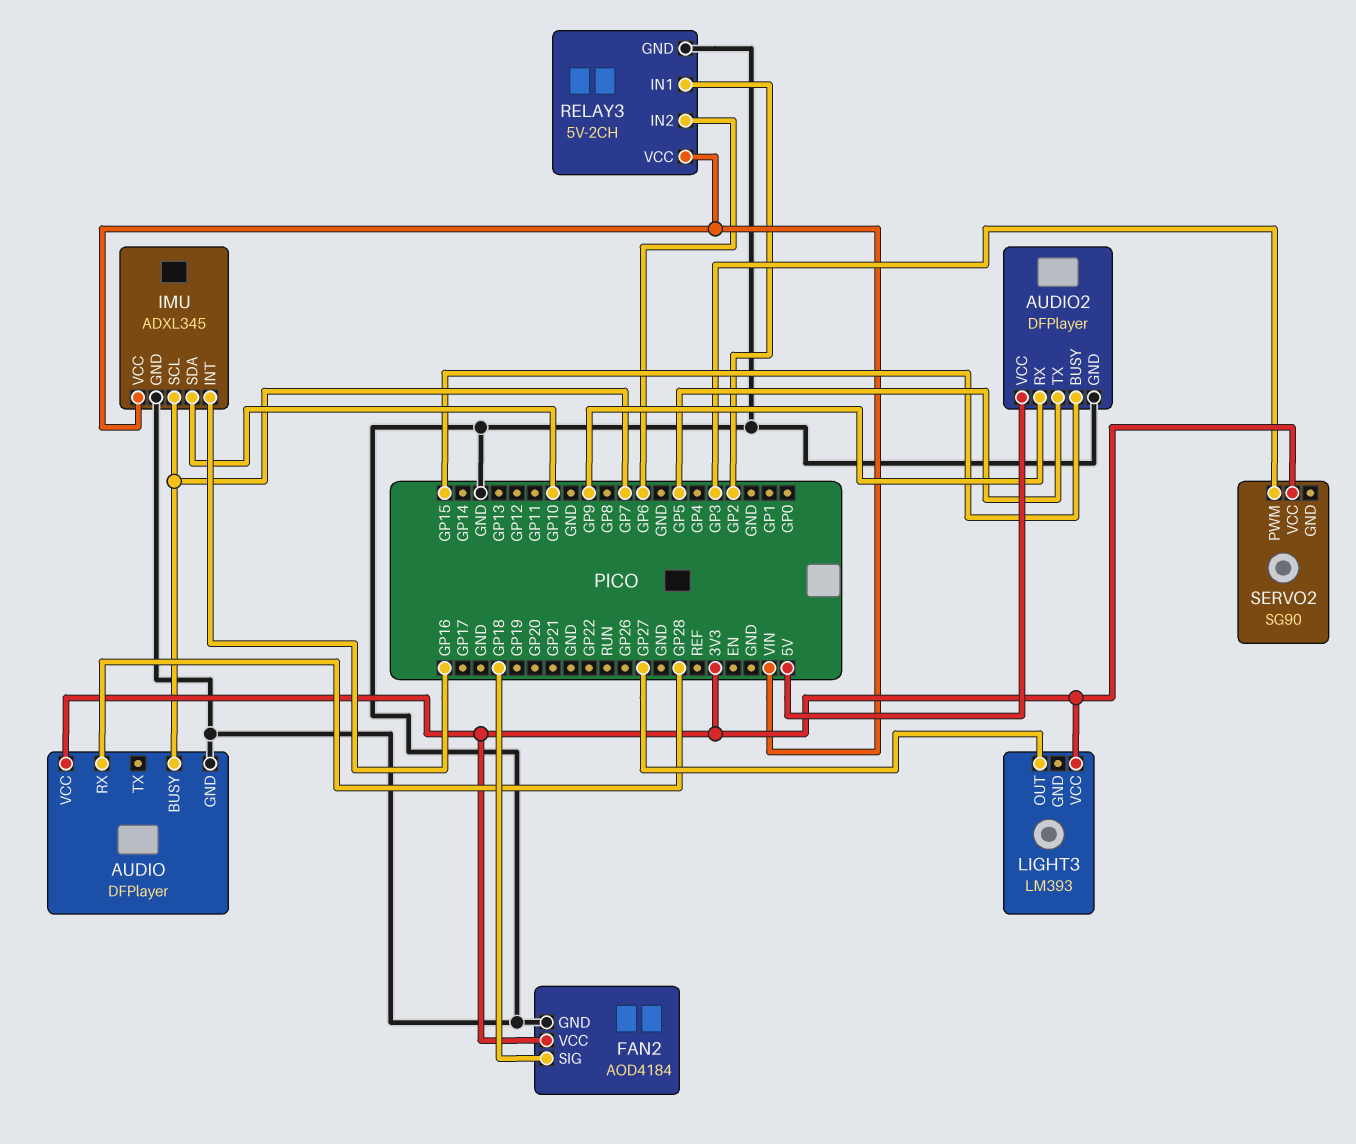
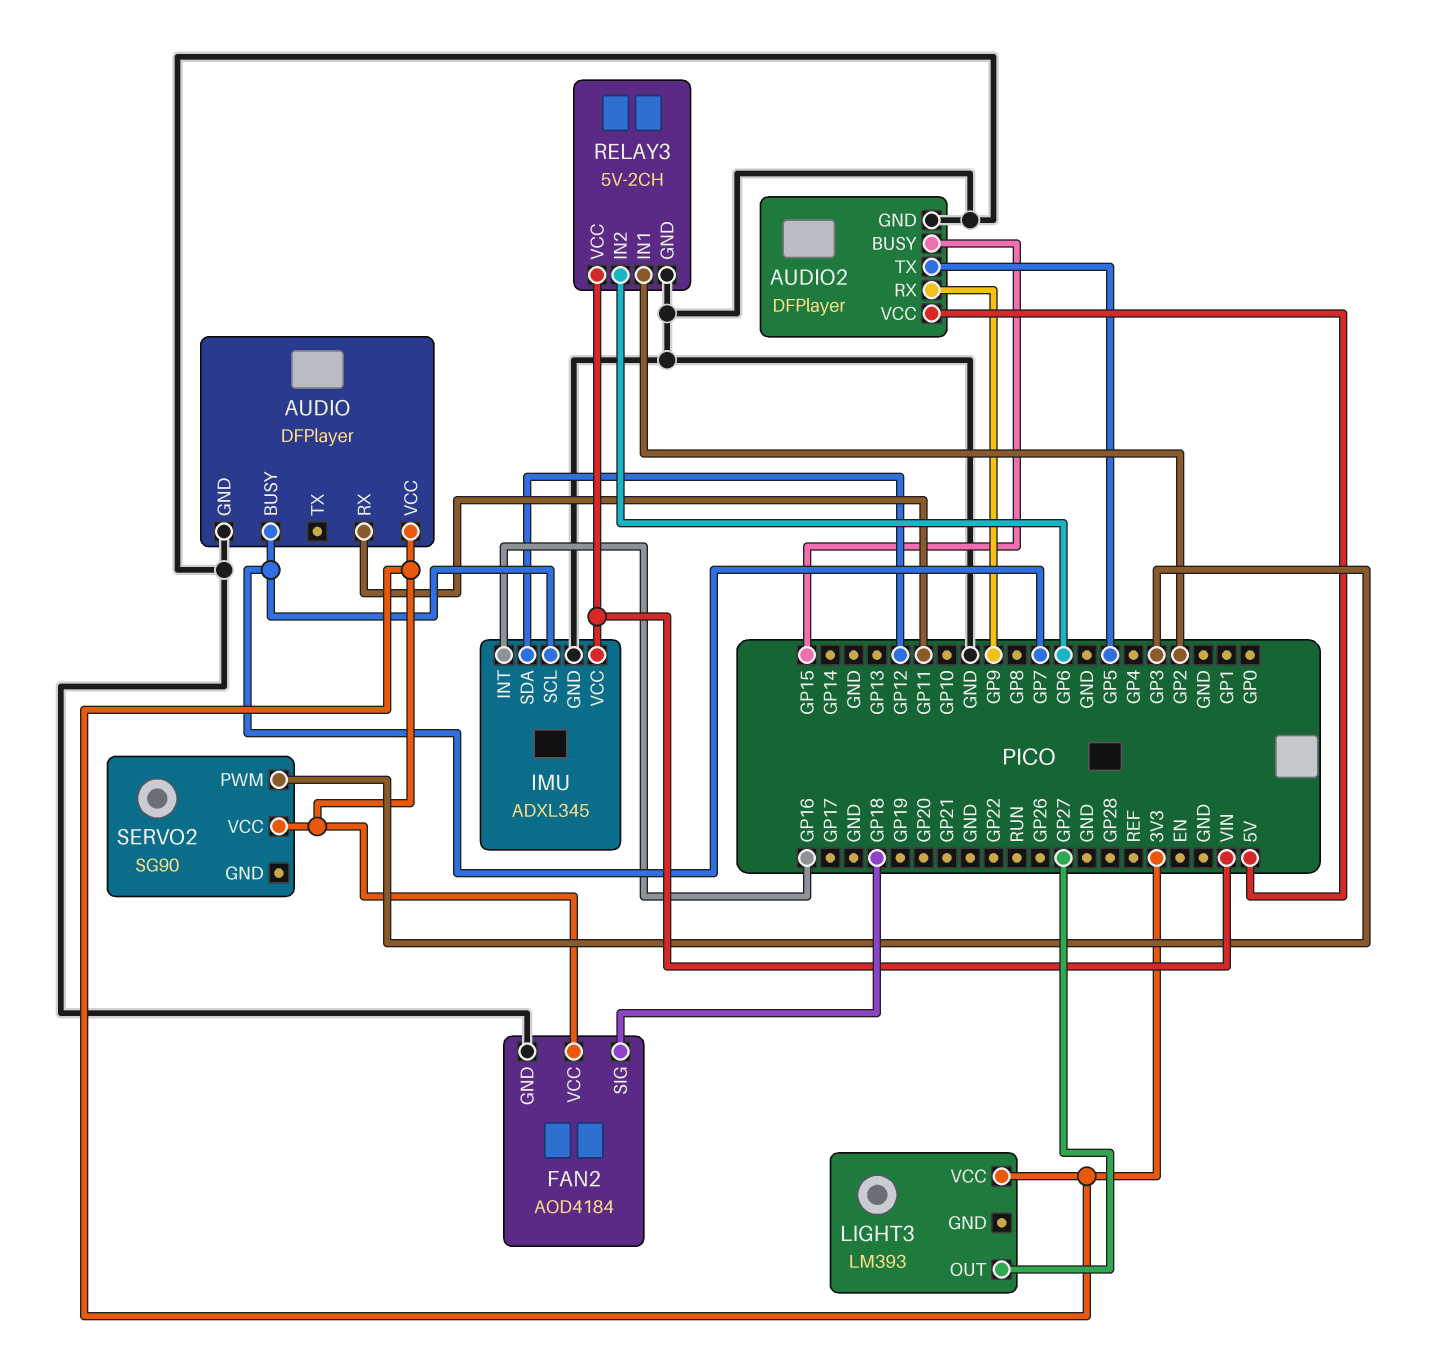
AUDIO pin RX: GP28 -> GP11
IMU pin SDA: GP10 -> GP12

